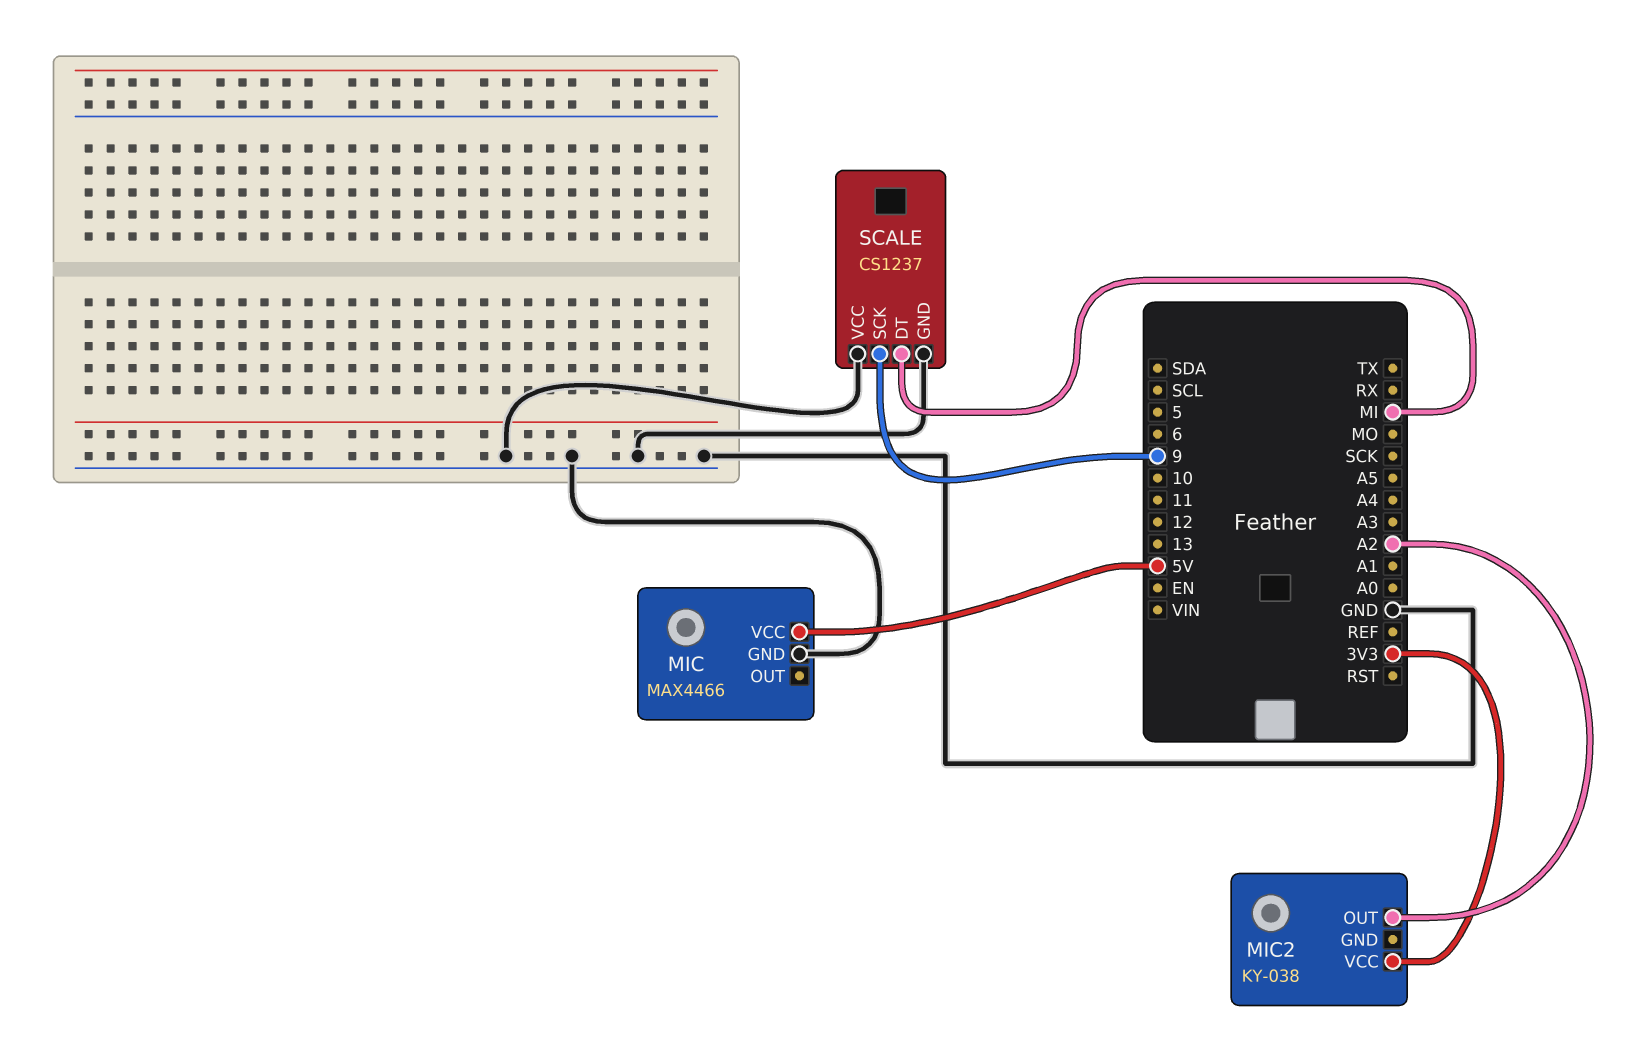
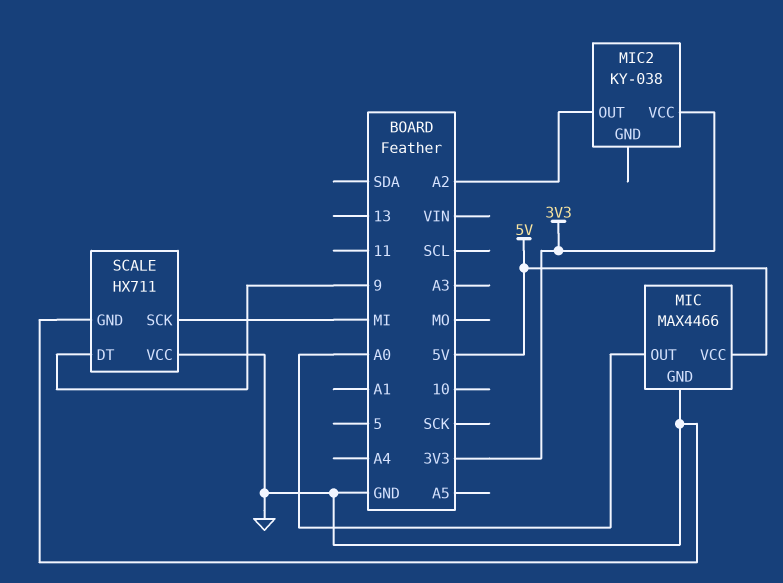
MIC pin OUT: none -> A0
SCALE: CS1237 -> HX711
SCALE pin DT: MI -> 9
SCALE pin SCK: 9 -> MI

